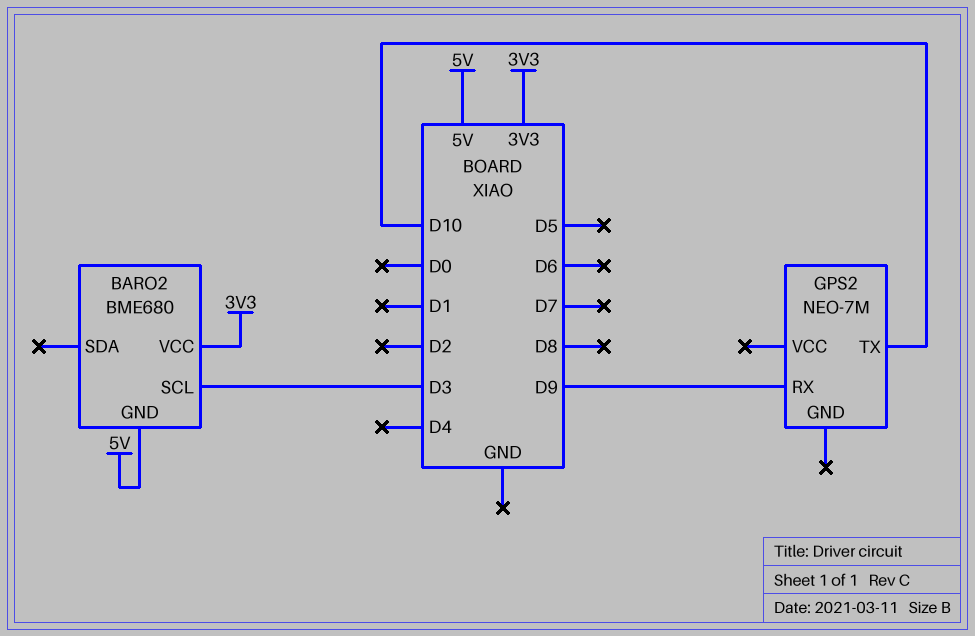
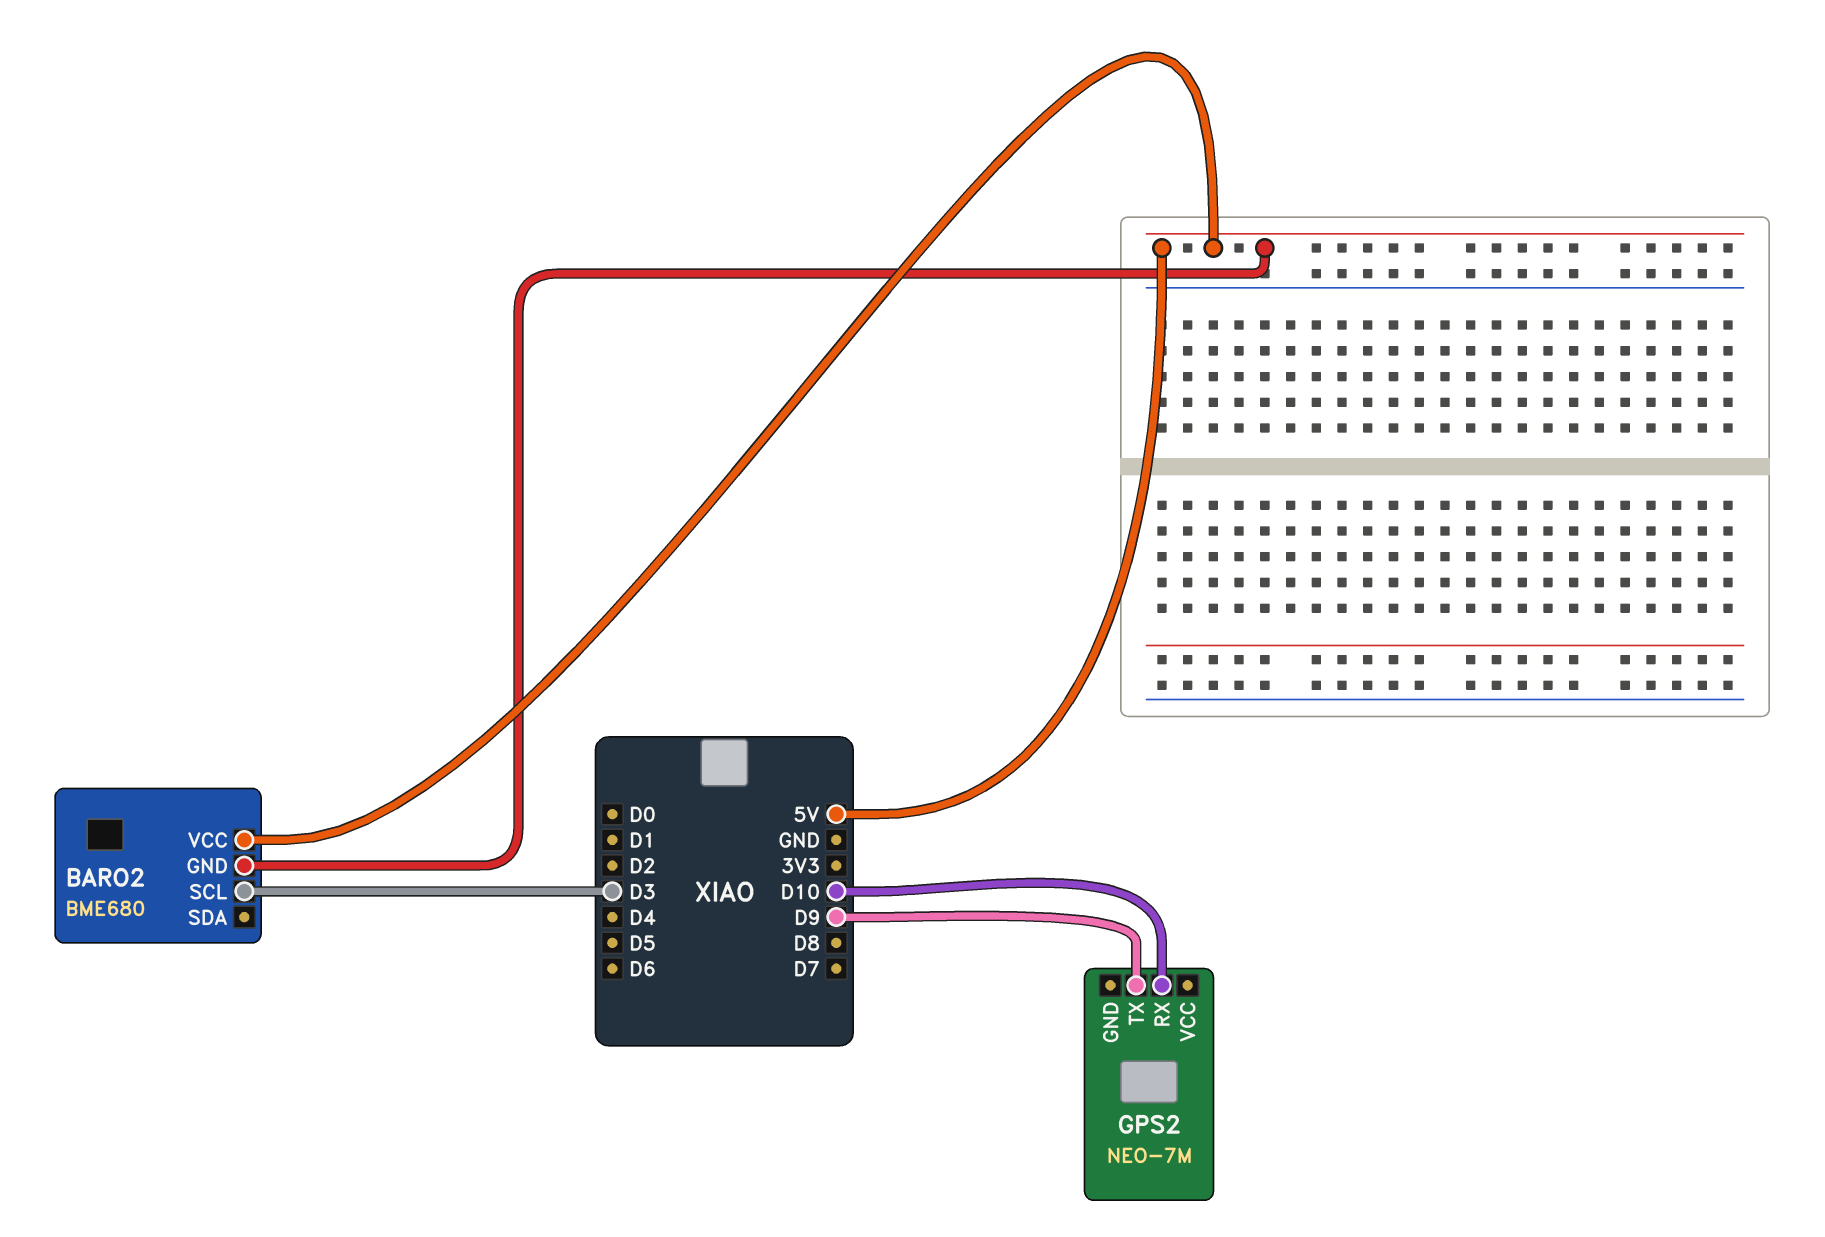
BARO2 pin VCC: 3V3 -> 5V
GPS2 pin RX: D9 -> D10
GPS2 pin TX: D10 -> D9

